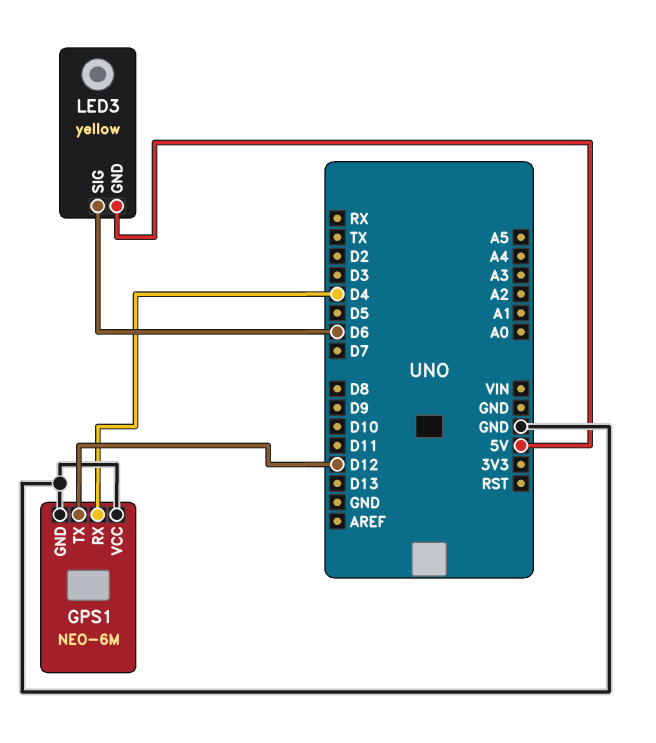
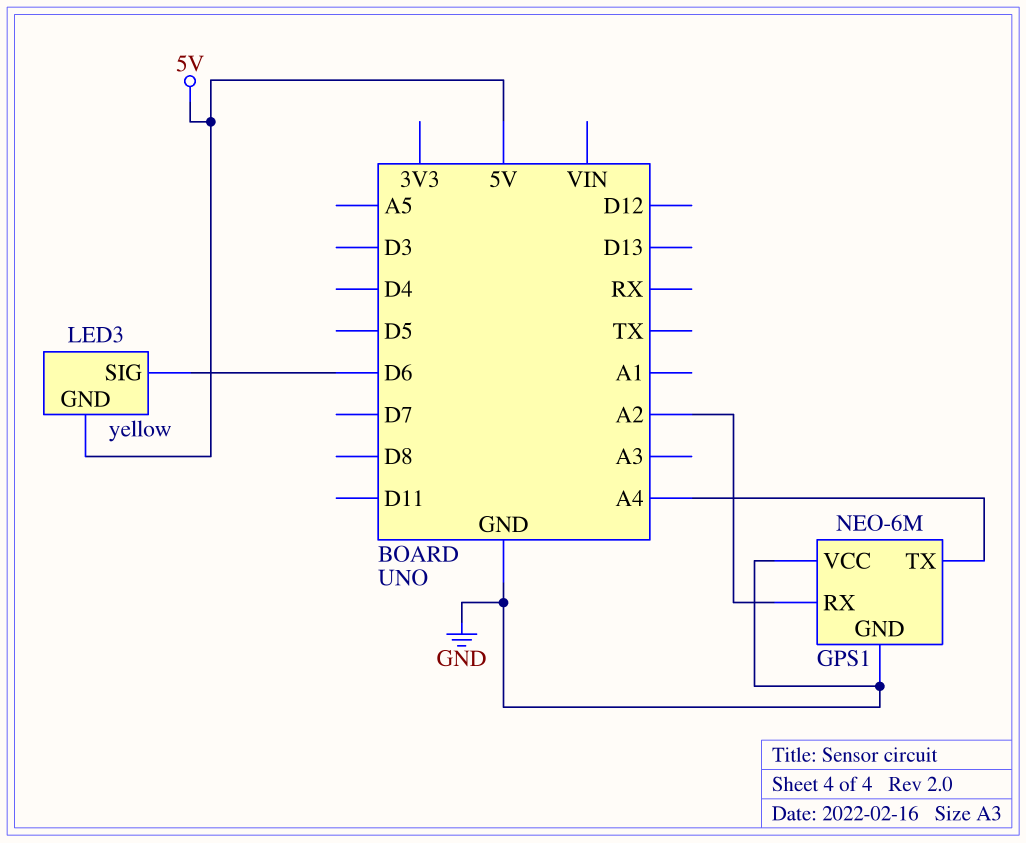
GPS1 pin RX: D4 -> A2
GPS1 pin TX: D12 -> A4

